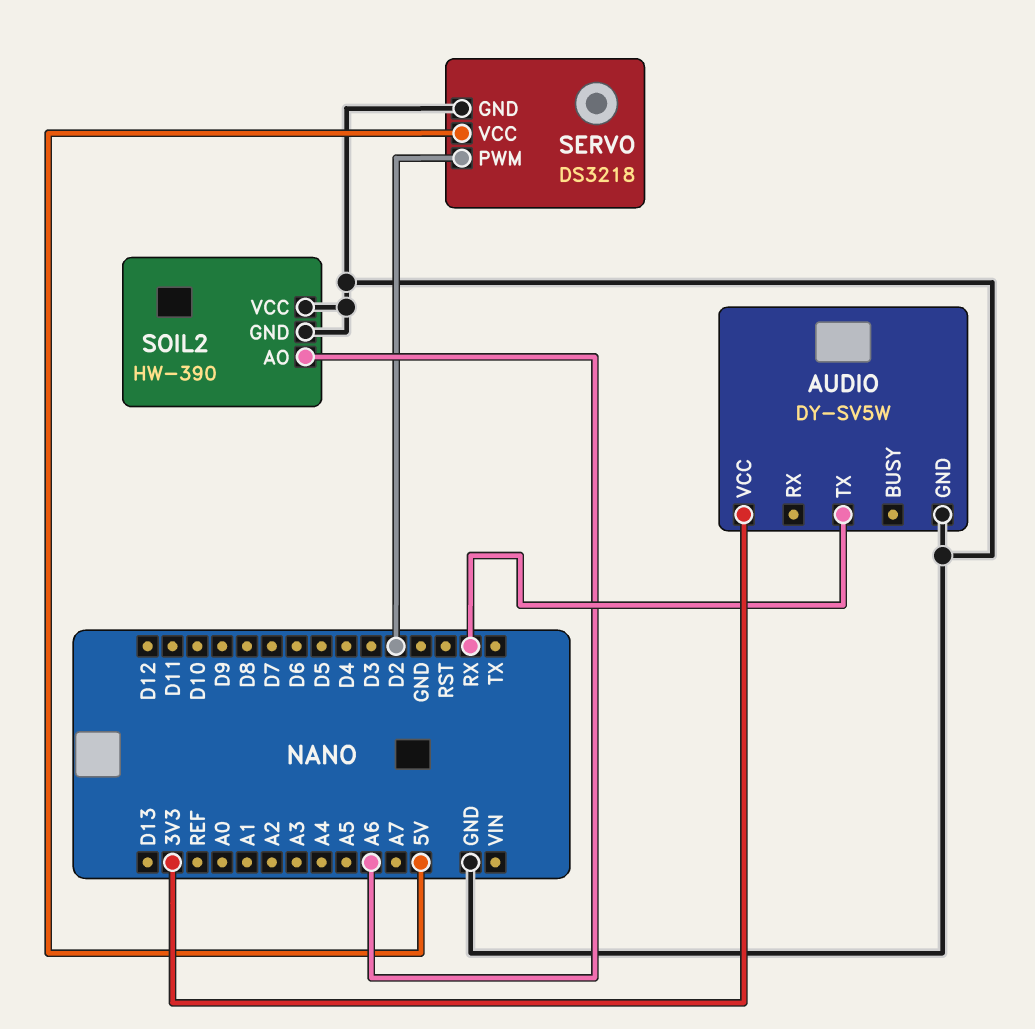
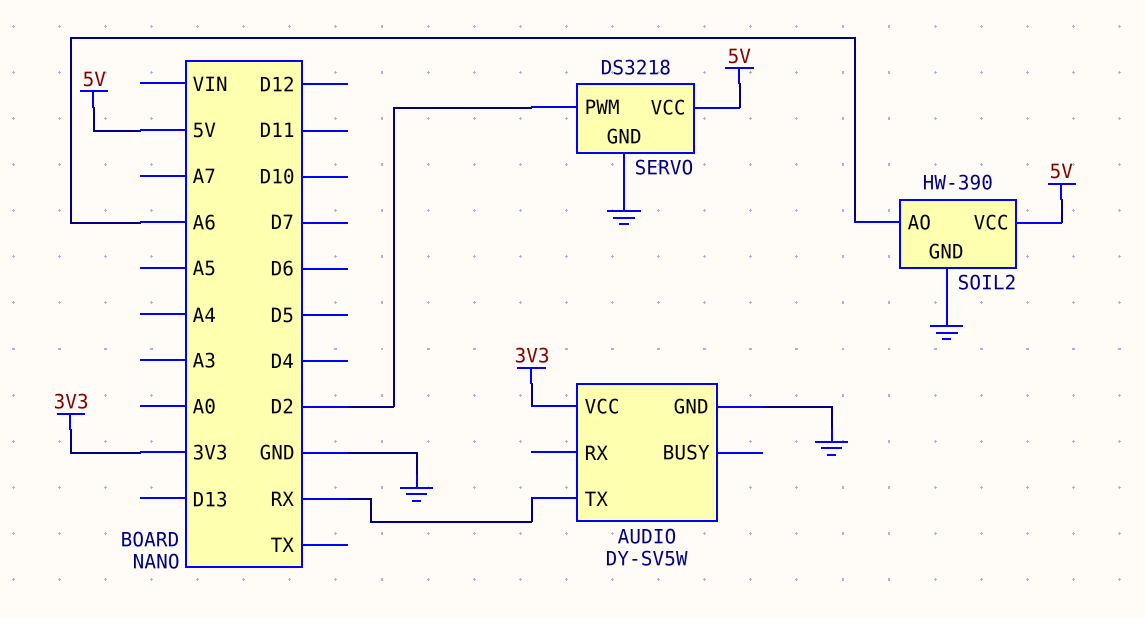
SOIL2 pin VCC: GND -> 5V

